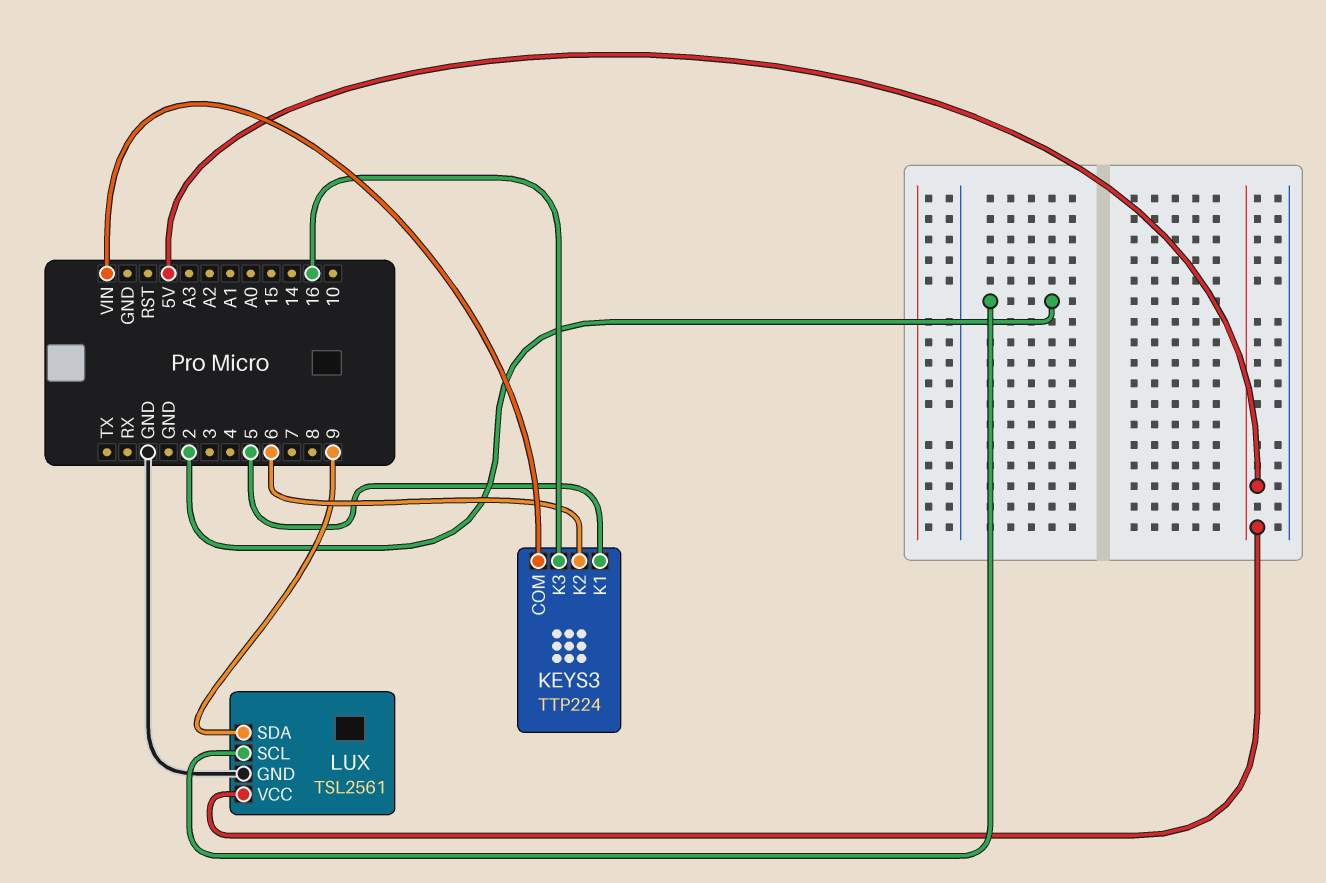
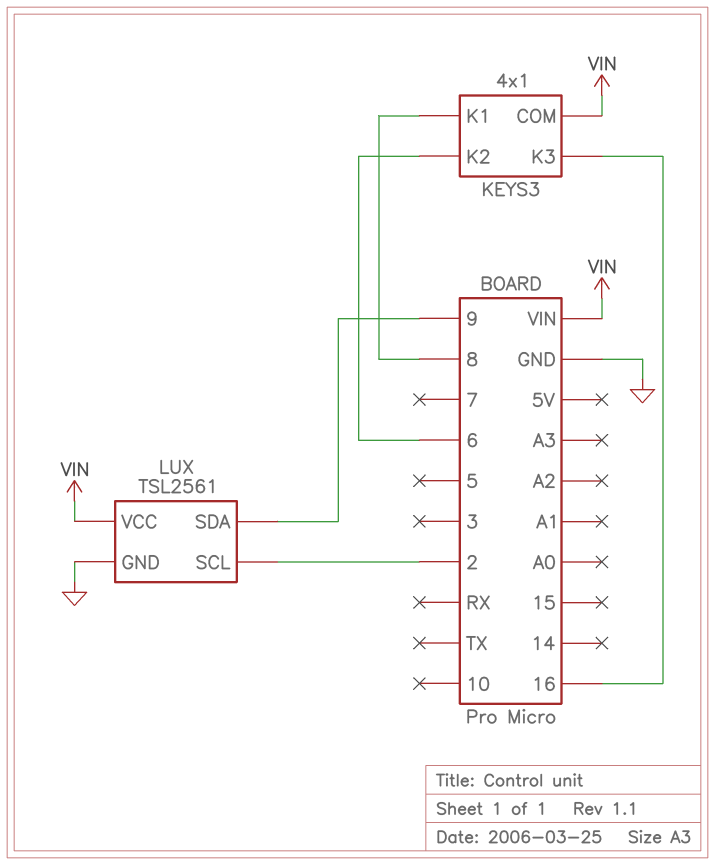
KEYS3: TTP224 -> 4x1
KEYS3 pin K1: 5 -> 8
LUX pin VCC: 5V -> VIN

